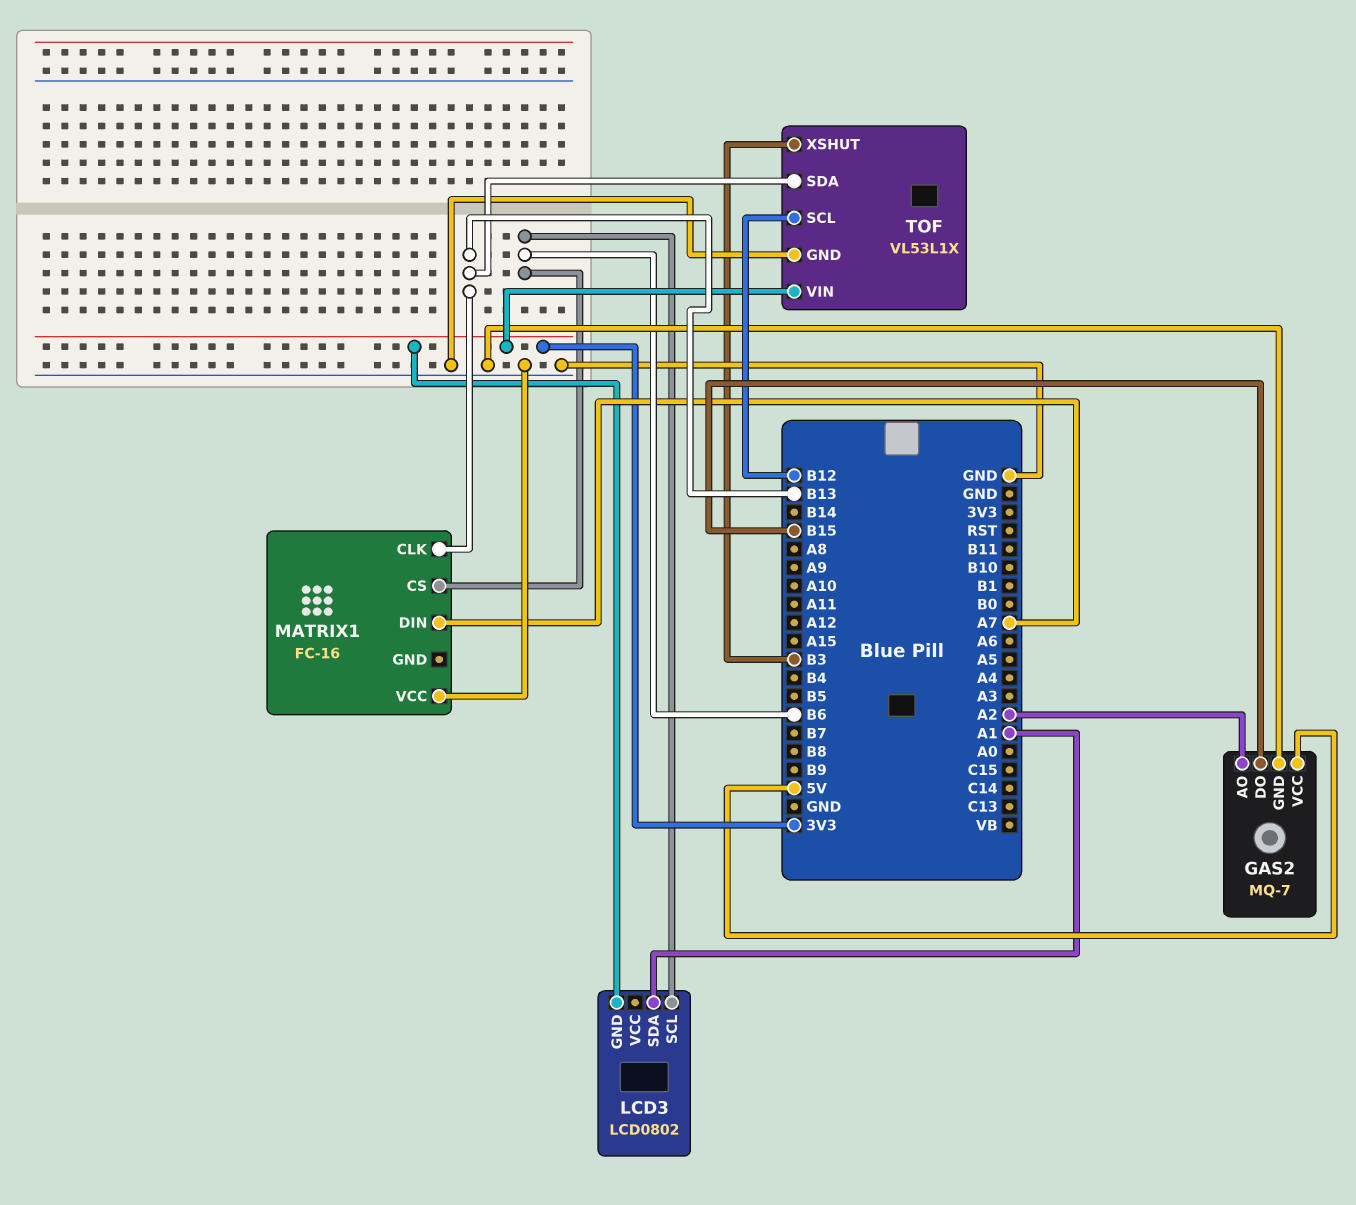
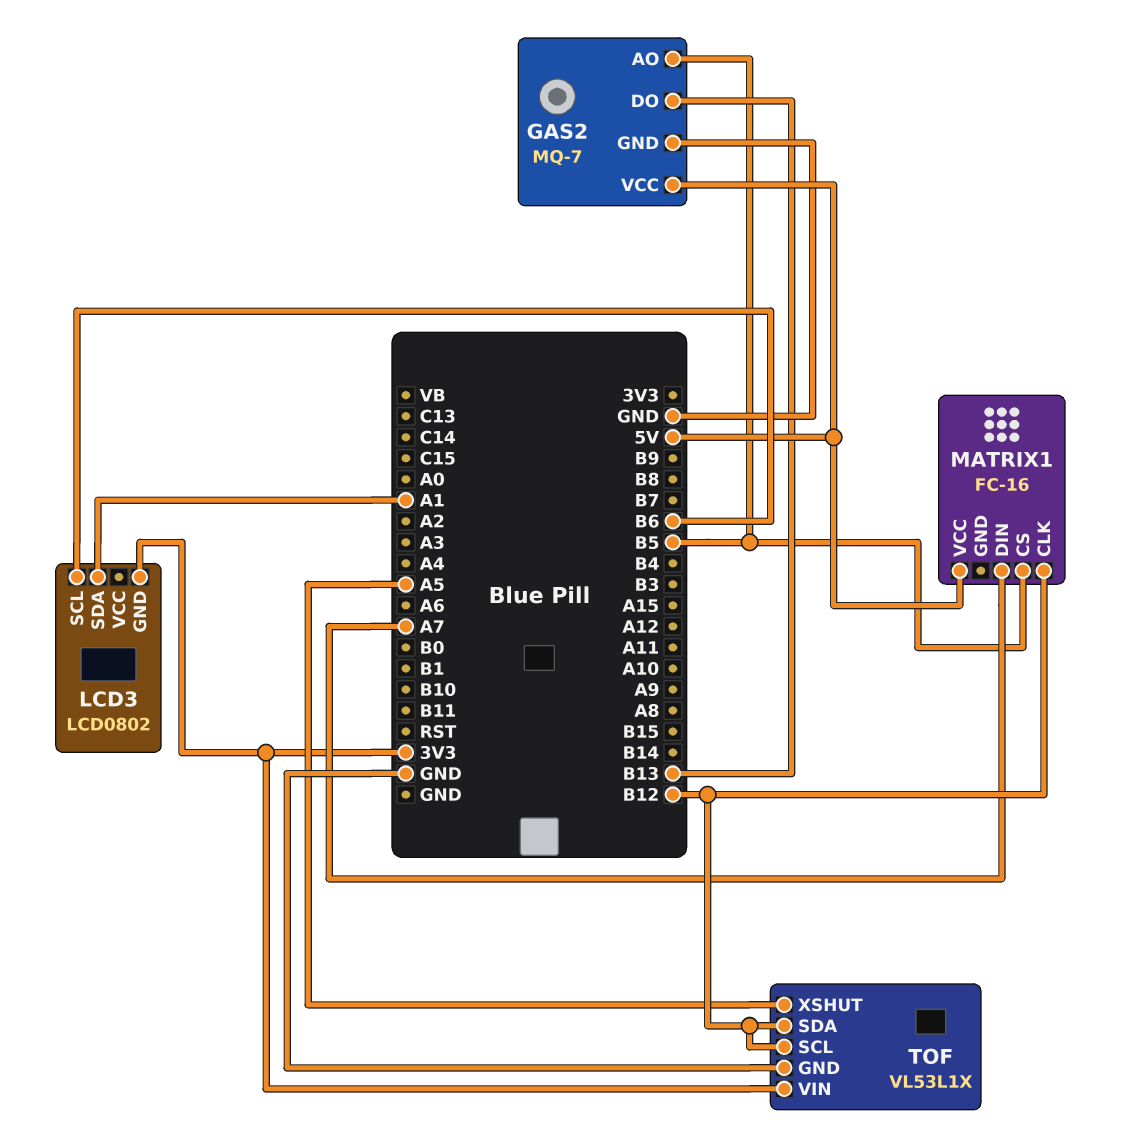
GAS2 pin AO: A2 -> B5
GAS2 pin DO: B15 -> B13
MATRIX1 pin CLK: B13 -> B12
MATRIX1 pin CS: B6 -> B5
MATRIX1 pin VCC: GND -> 5V
TOF pin SDA: B13 -> B12
TOF pin XSHUT: B3 -> A5

